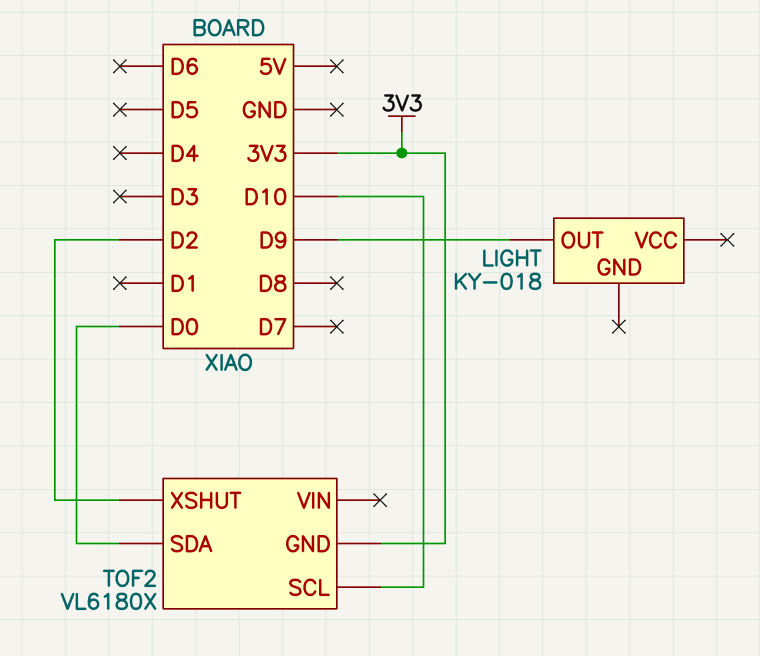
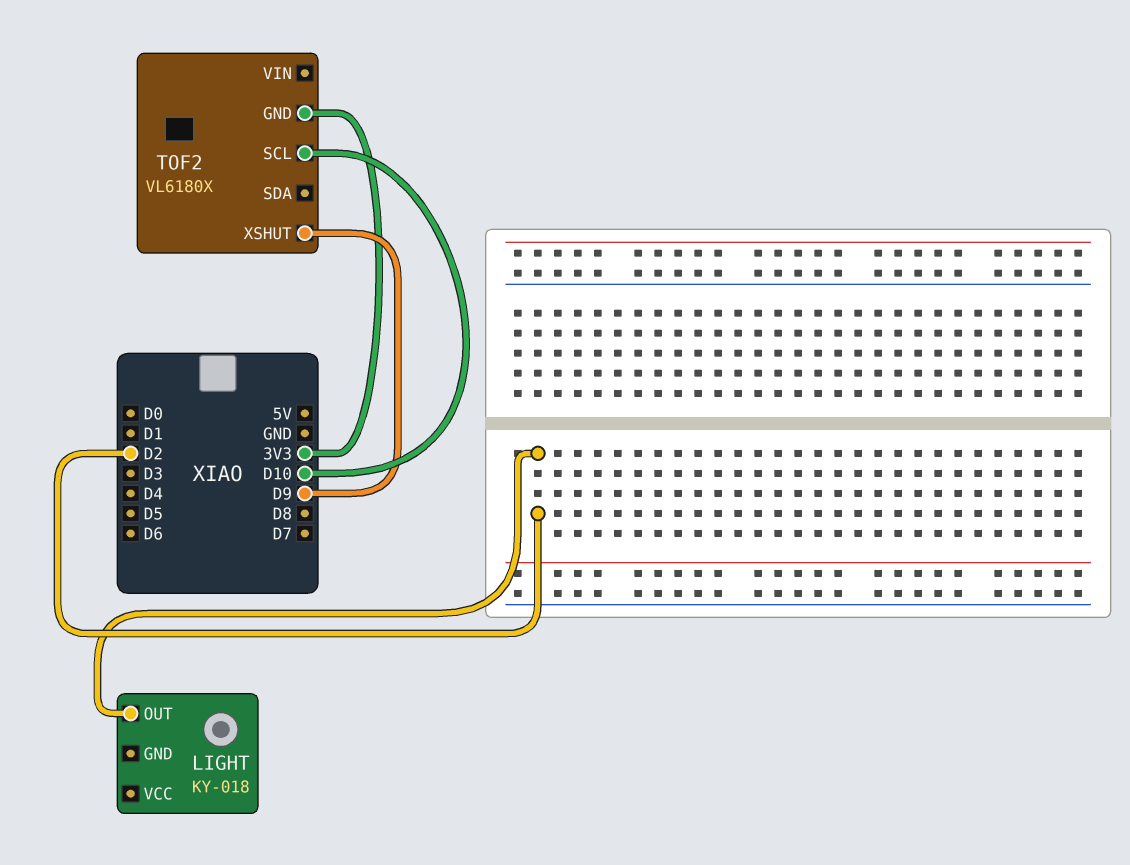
LIGHT pin OUT: D9 -> D2
TOF2 pin SDA: D0 -> none
TOF2 pin XSHUT: D2 -> D9

